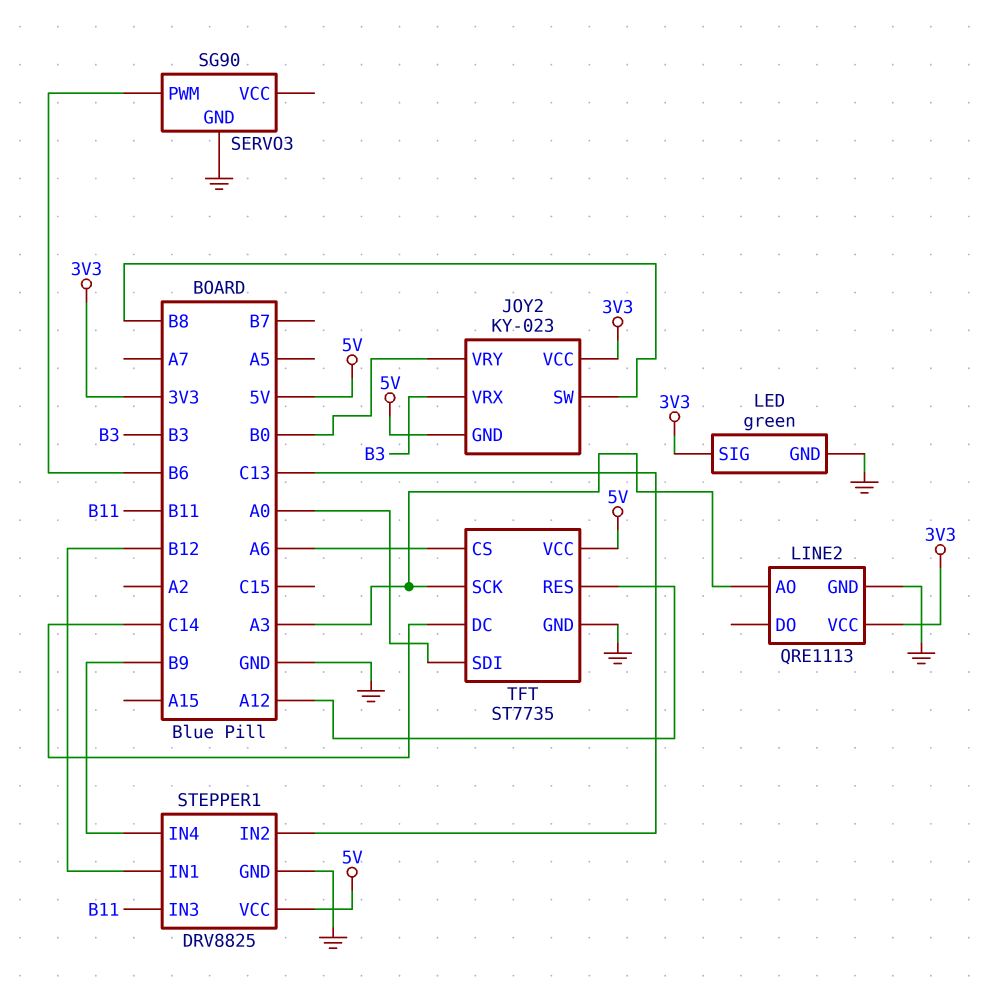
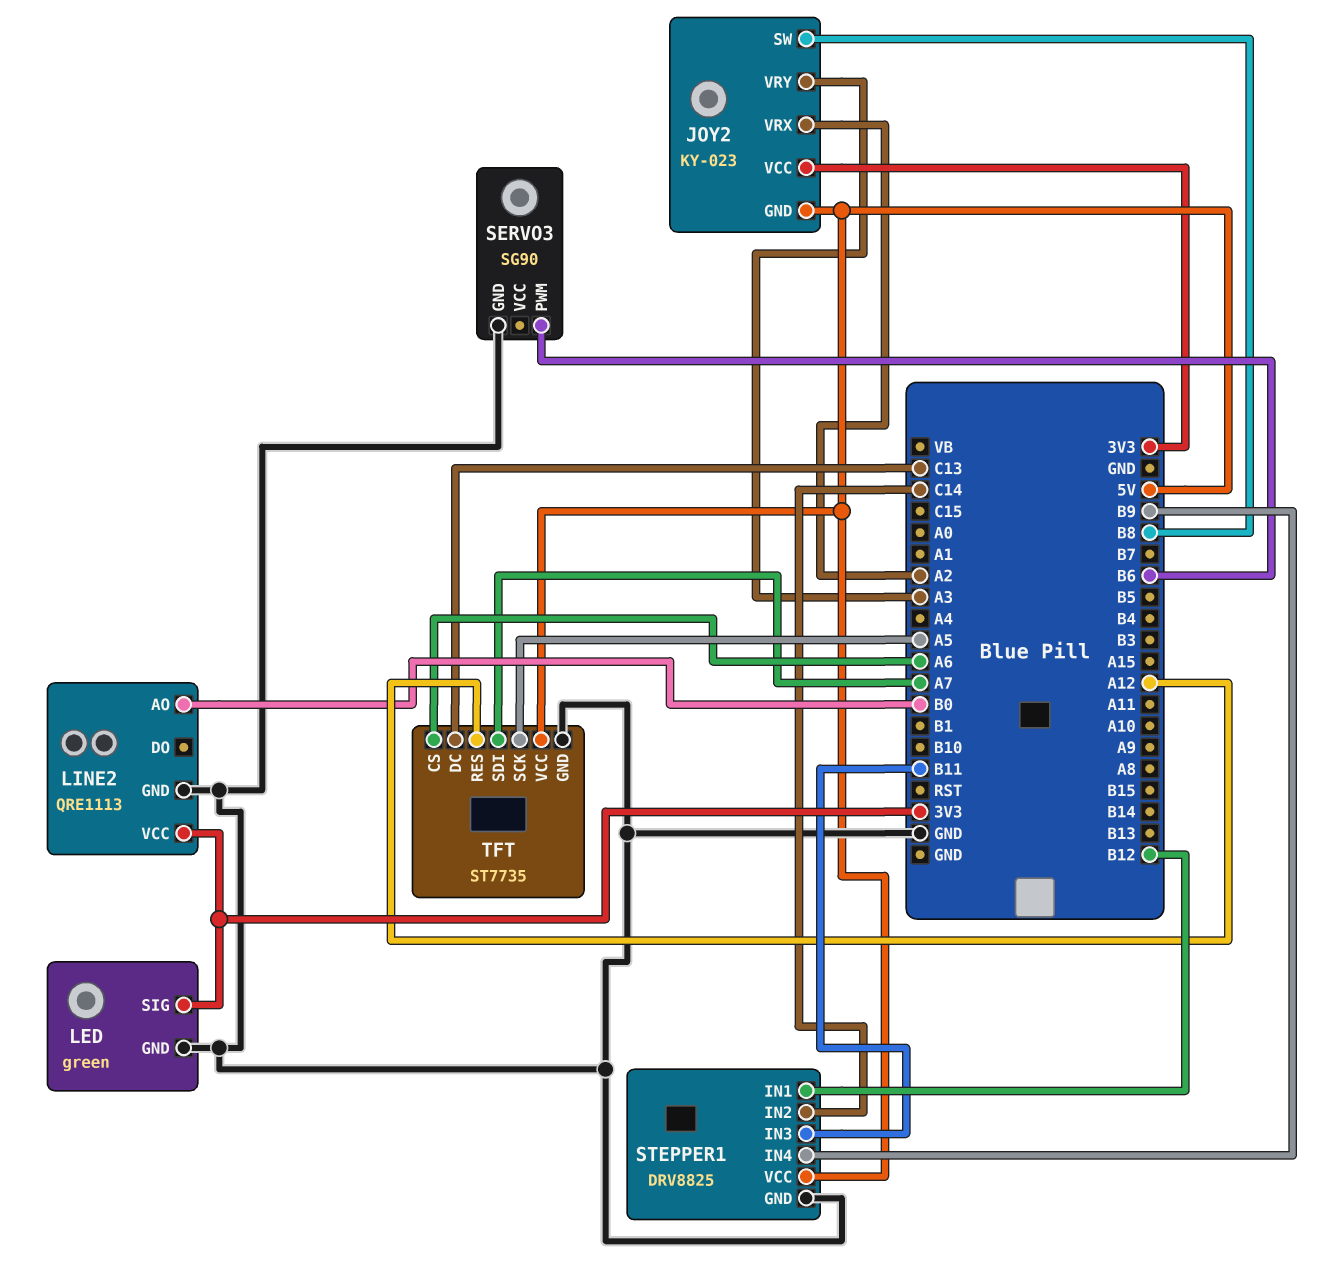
JOY2 pin VRX: B3 -> A2
JOY2 pin VRY: B0 -> A3
LINE2 pin AO: A3 -> B0
STEPPER1 pin IN2: C13 -> C14
TFT pin DC: C14 -> C13
TFT pin SCK: A3 -> A5
TFT pin SDI: A0 -> A7

